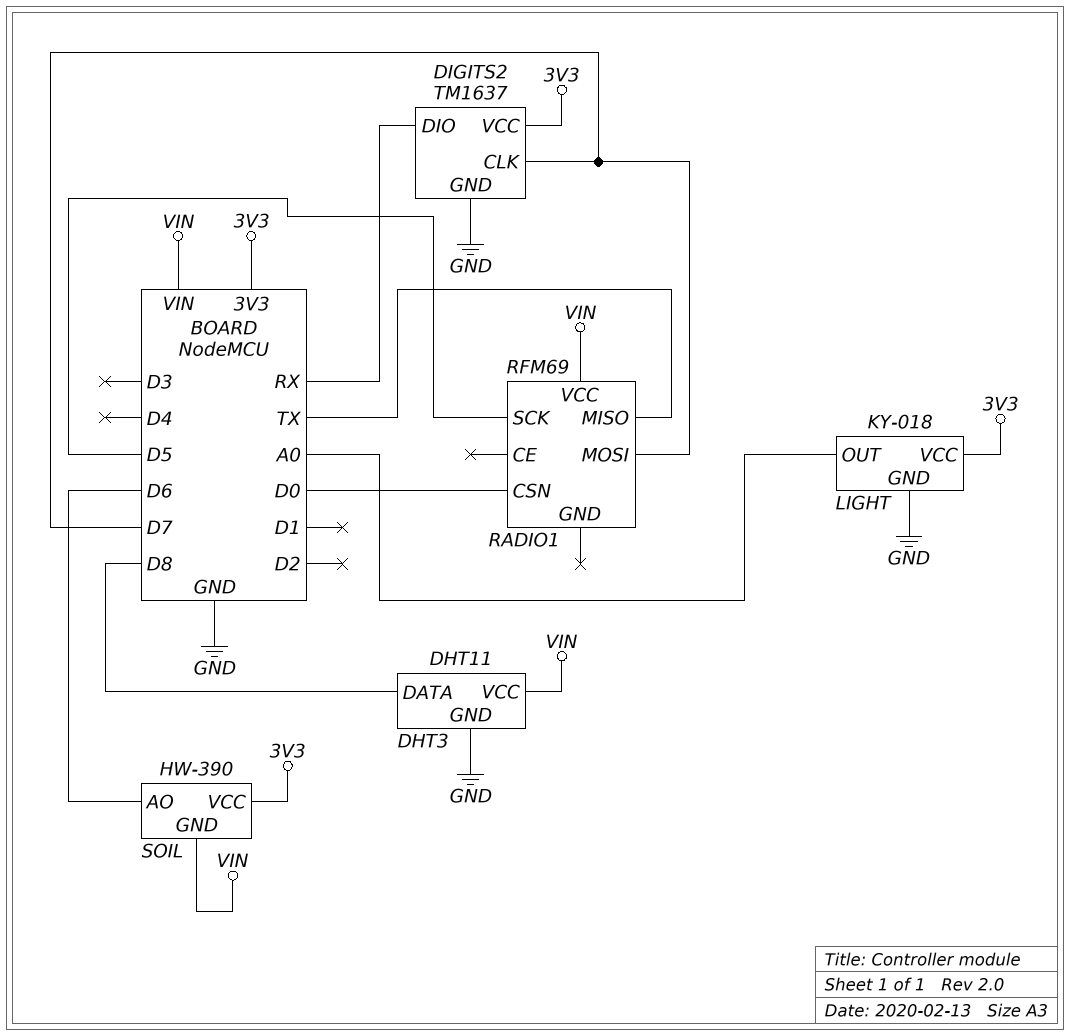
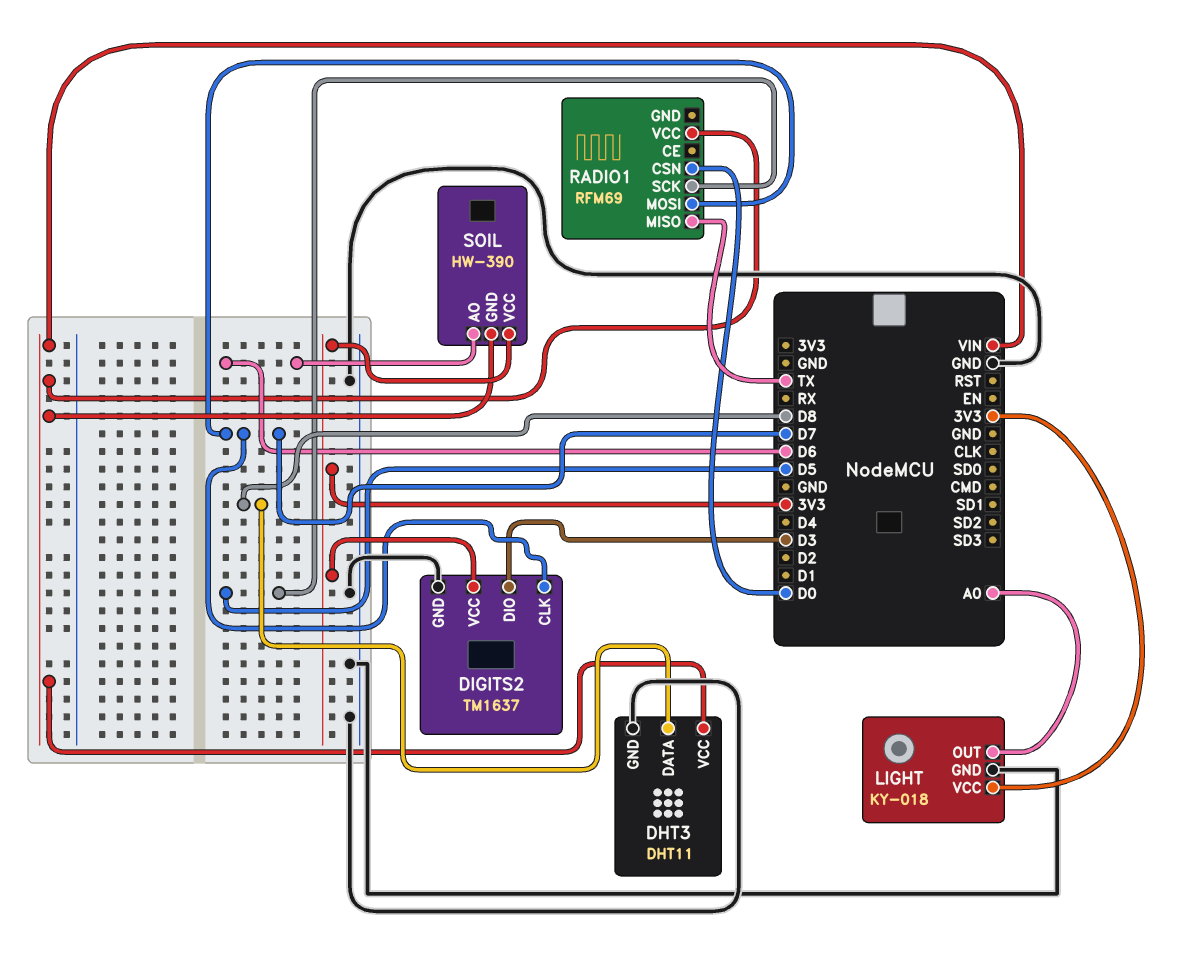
DIGITS2 pin DIO: RX -> D3

